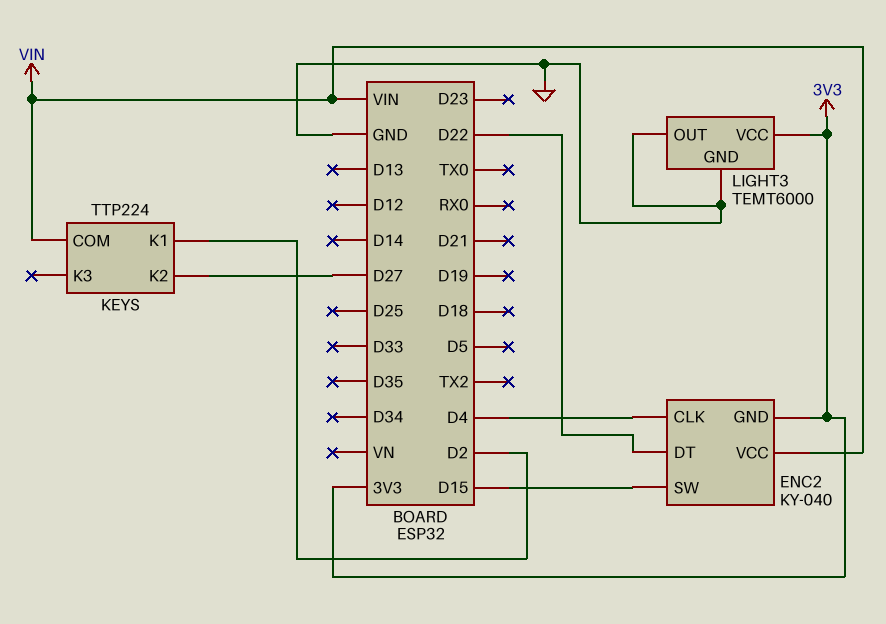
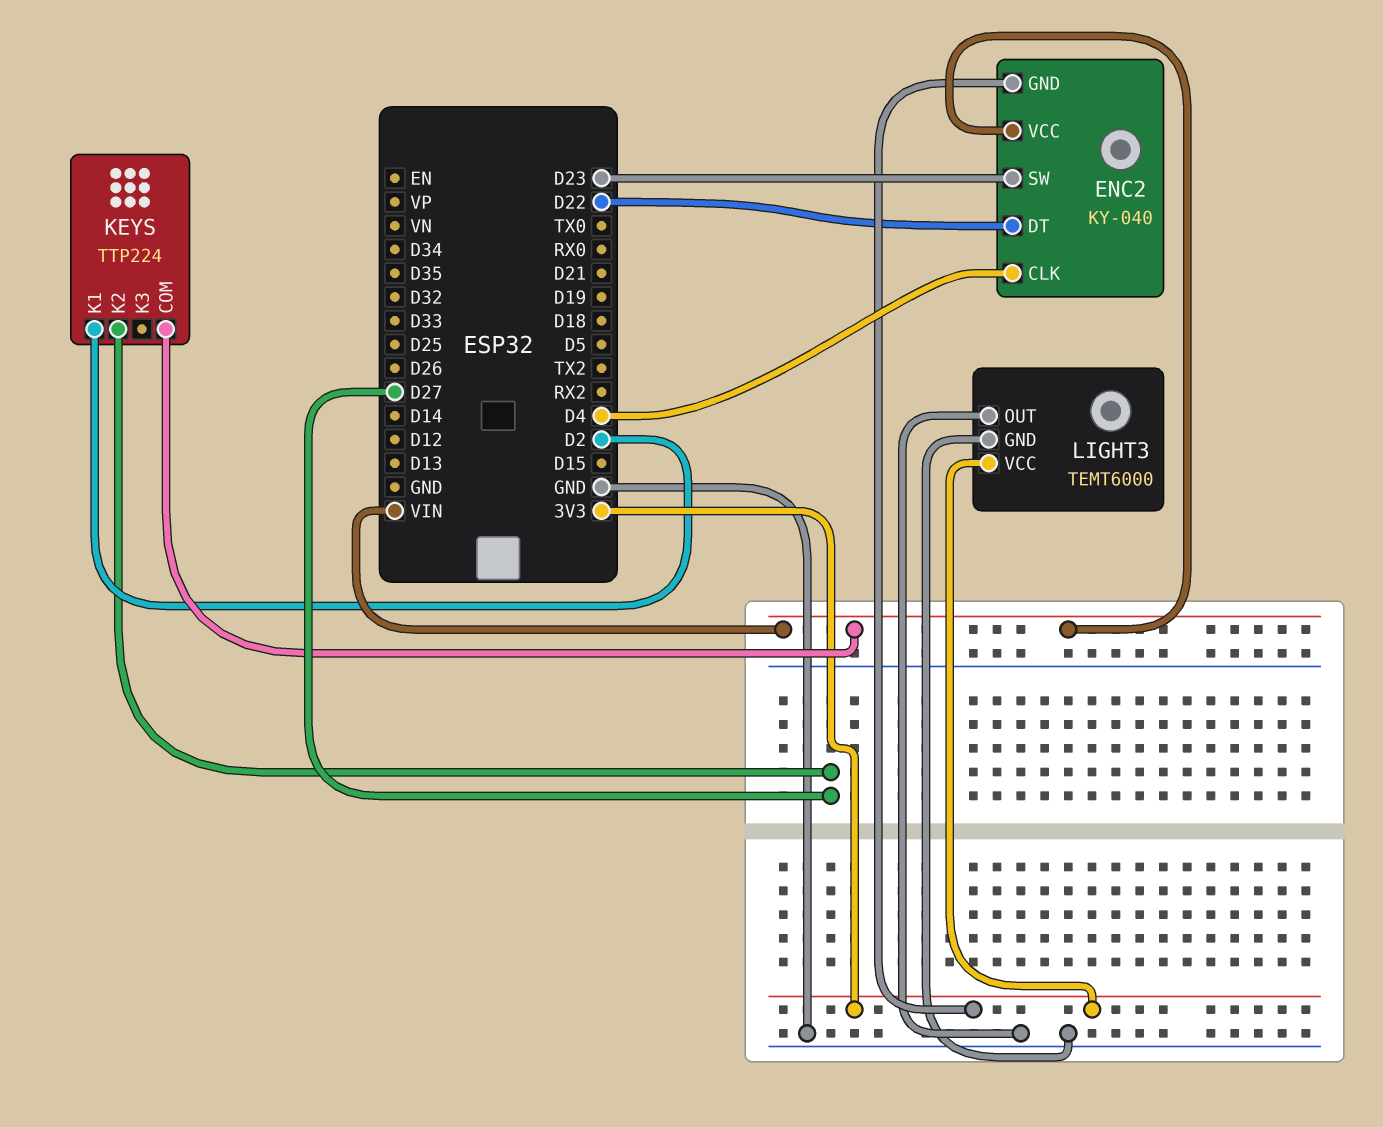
ENC2 pin SW: D15 -> D23

